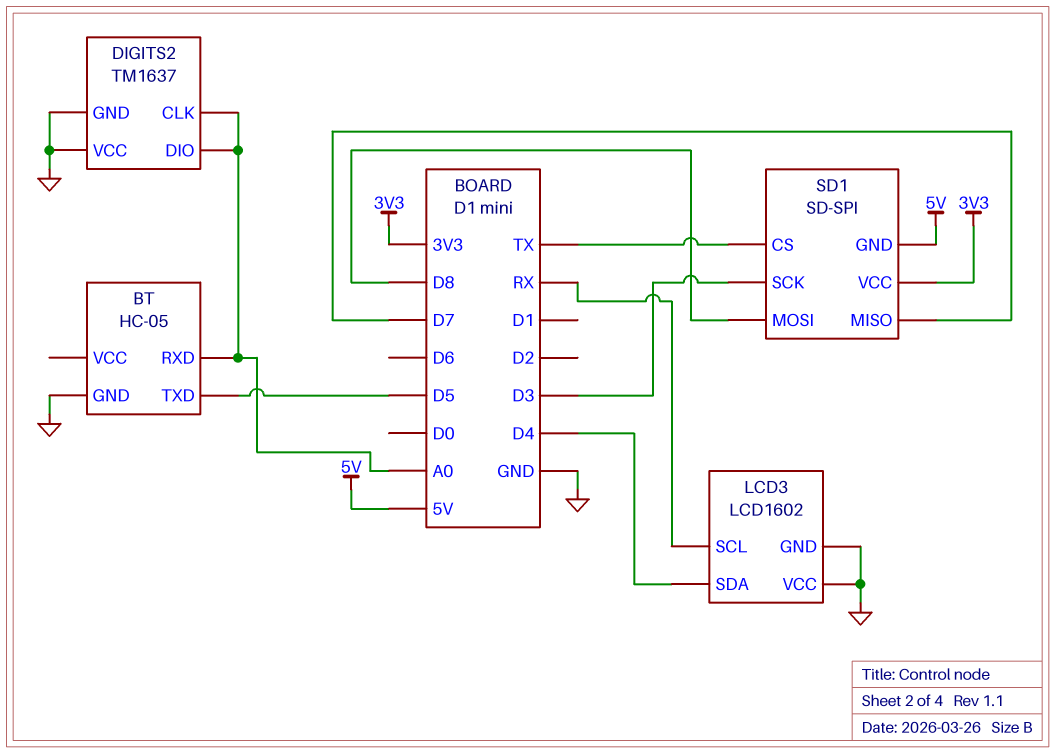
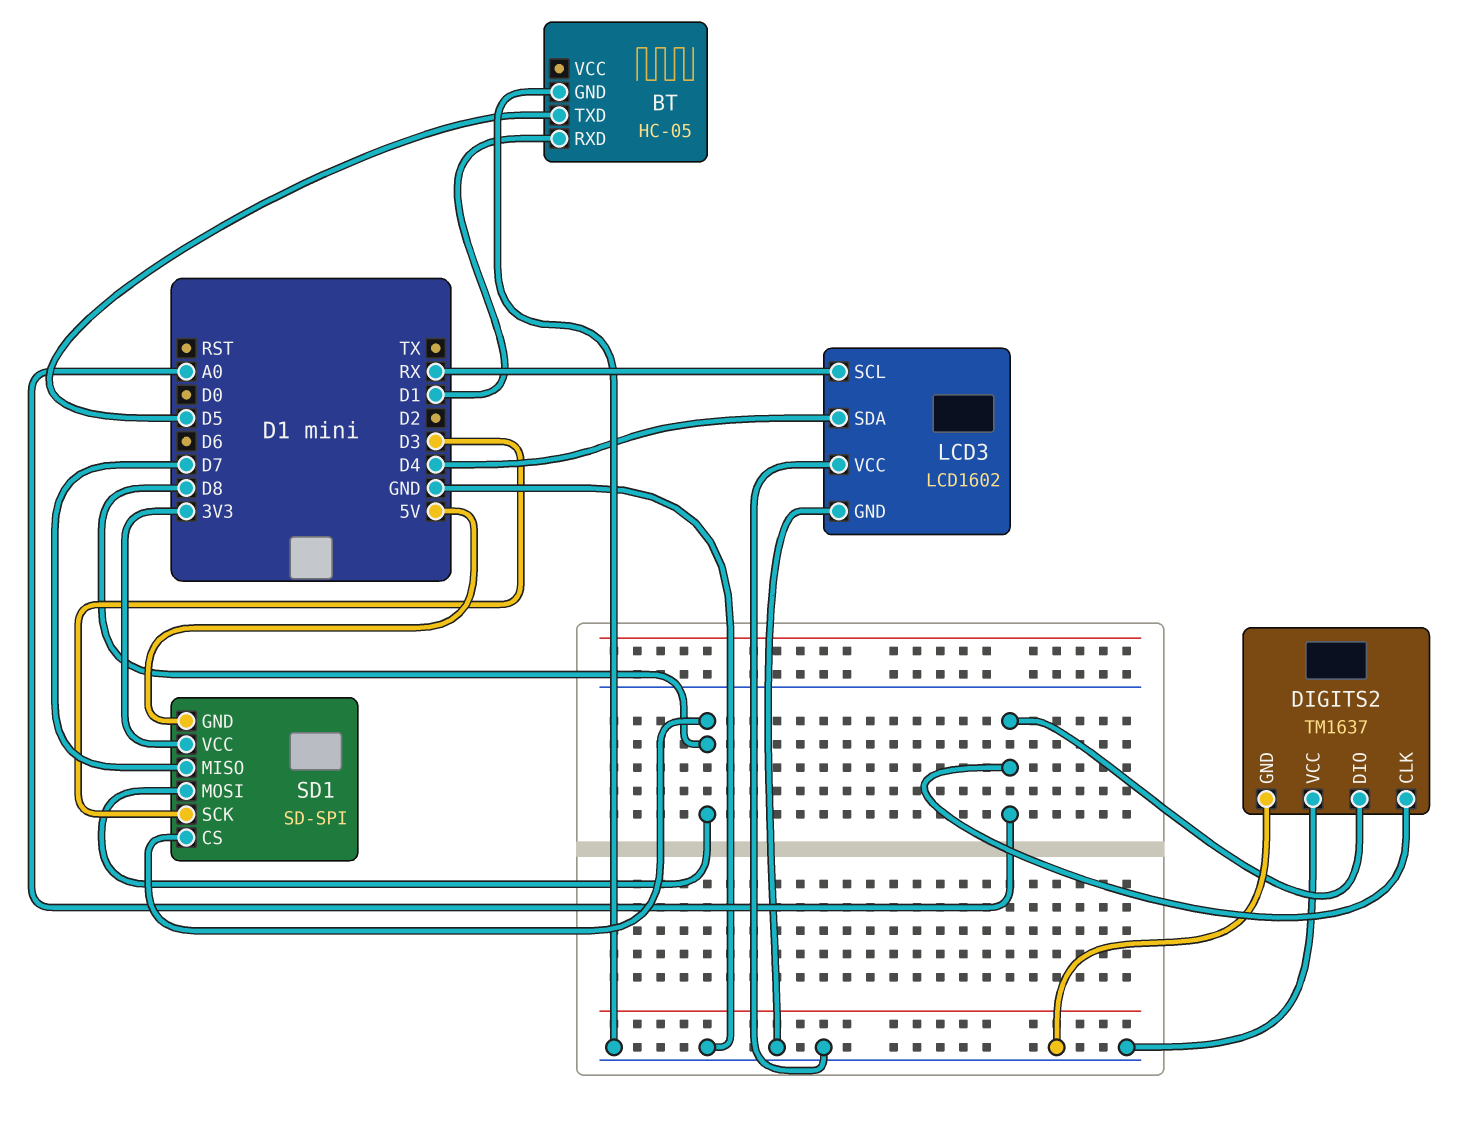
BT pin RXD: A0 -> D1
SD1 pin CS: TX -> D8

